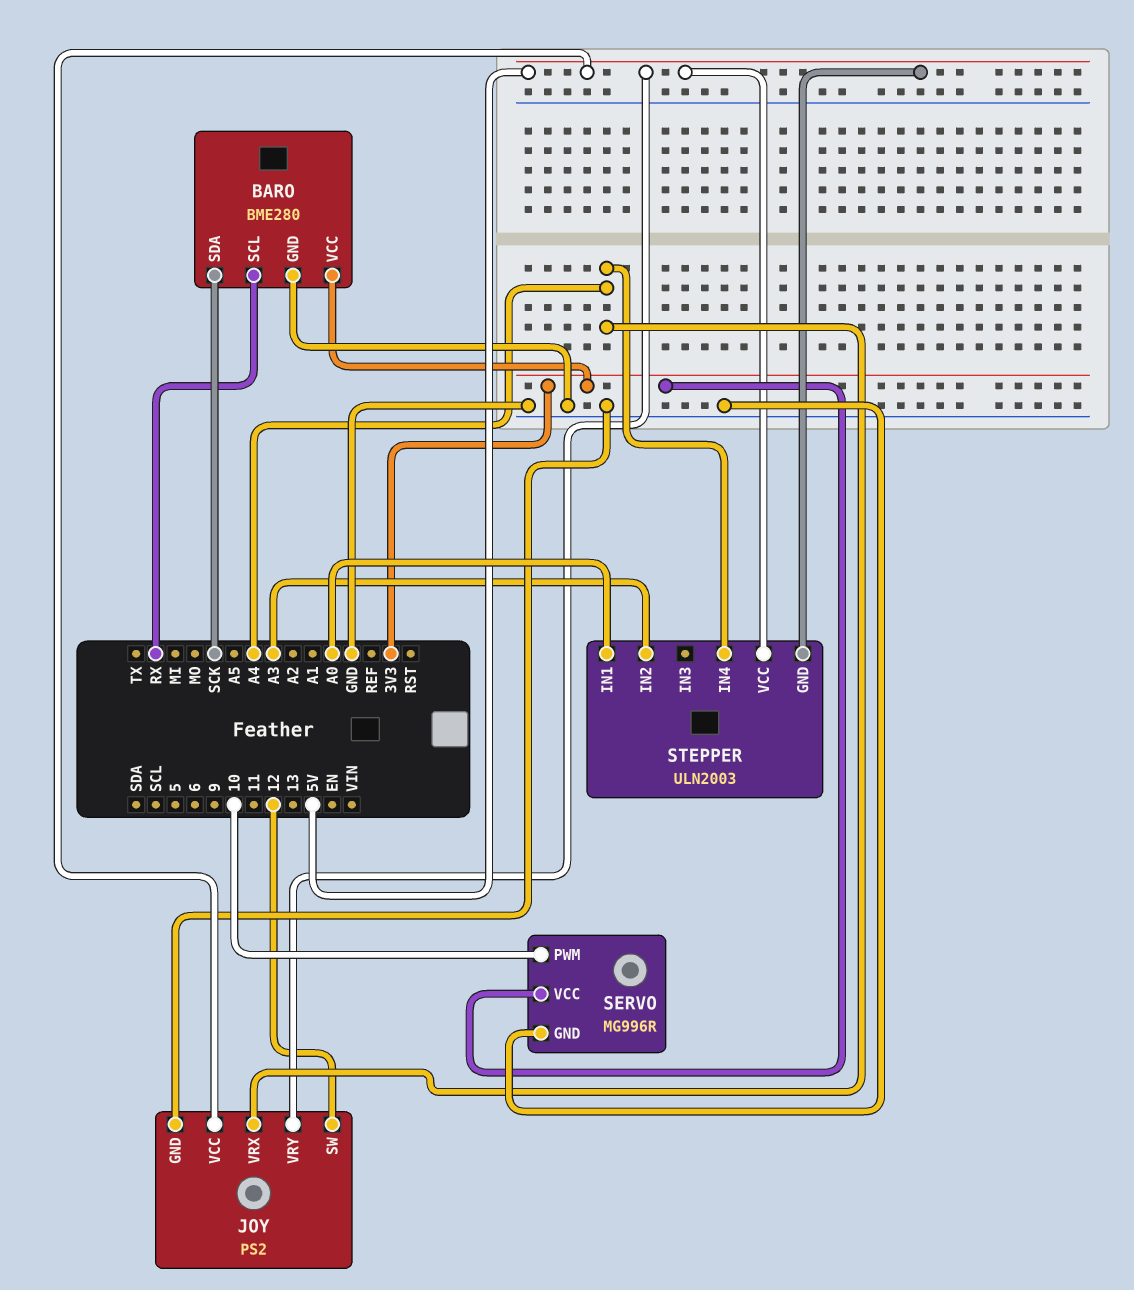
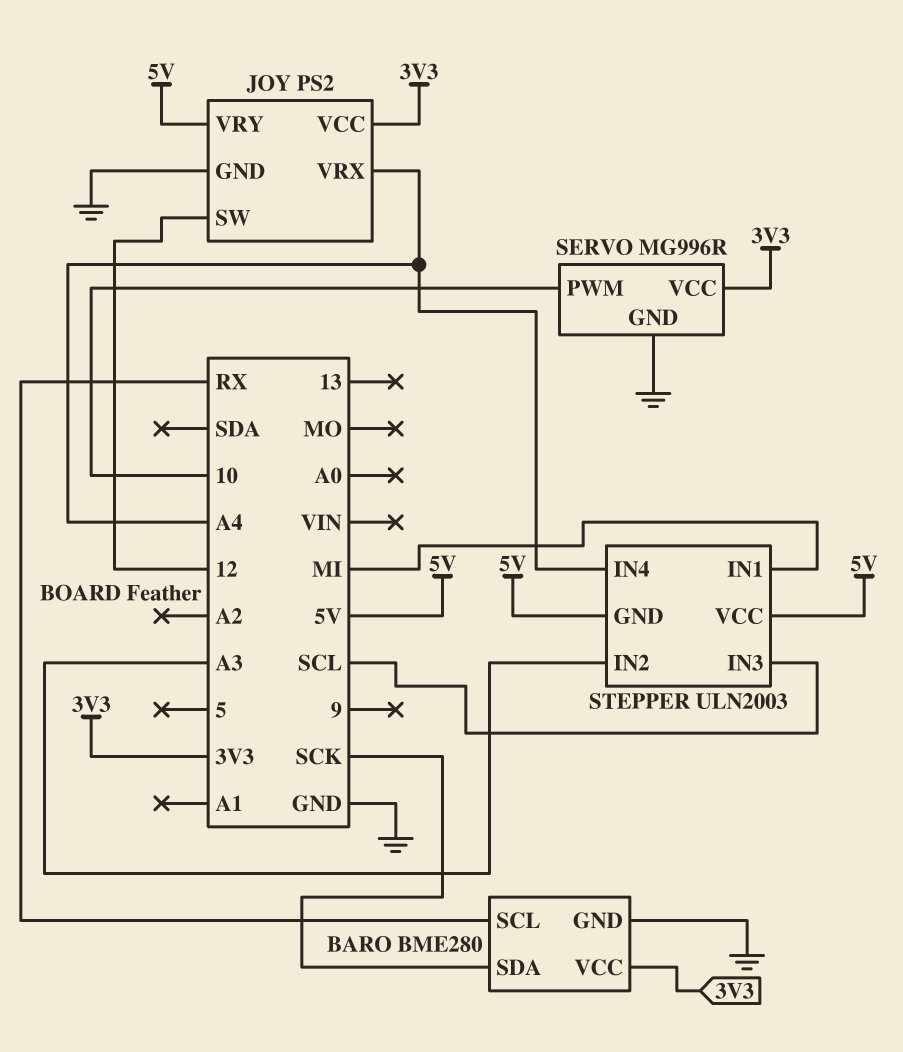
JOY pin VCC: 5V -> 3V3
STEPPER pin IN1: A0 -> MI
STEPPER pin IN3: none -> SCL

